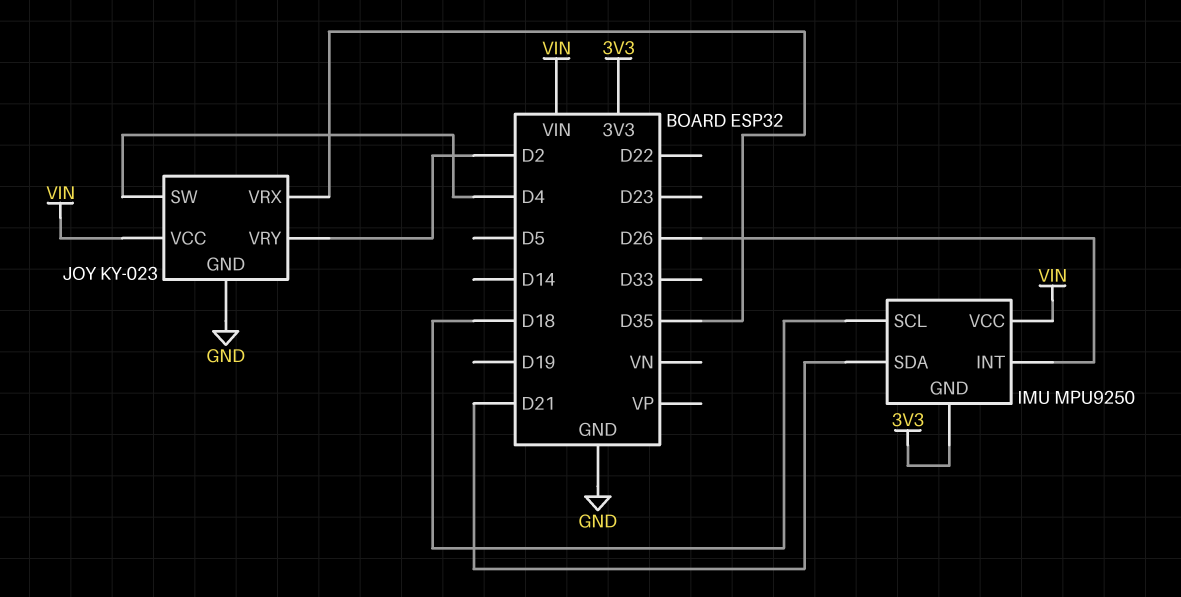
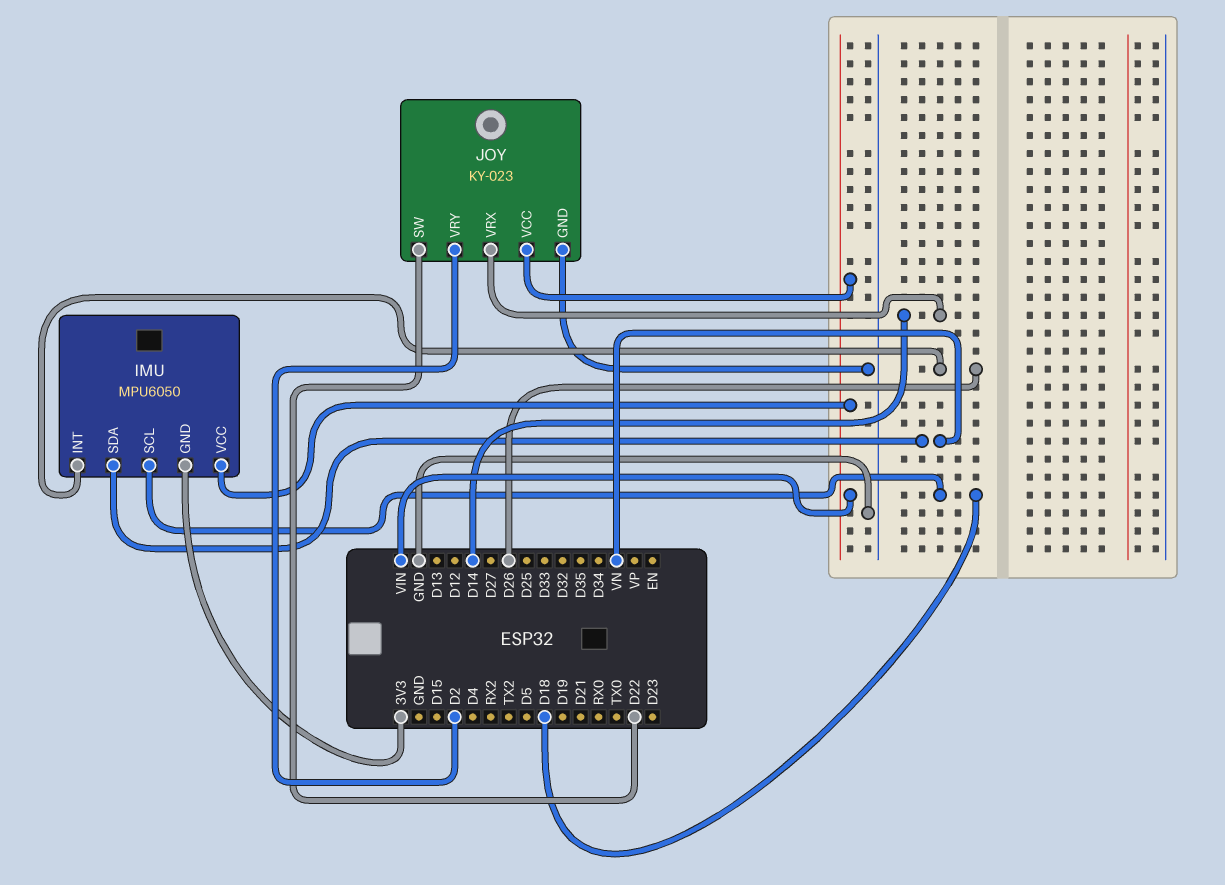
IMU: MPU9250 -> MPU6050
IMU pin SDA: D21 -> VN
JOY pin SW: D4 -> D22
JOY pin VRX: D35 -> D14

